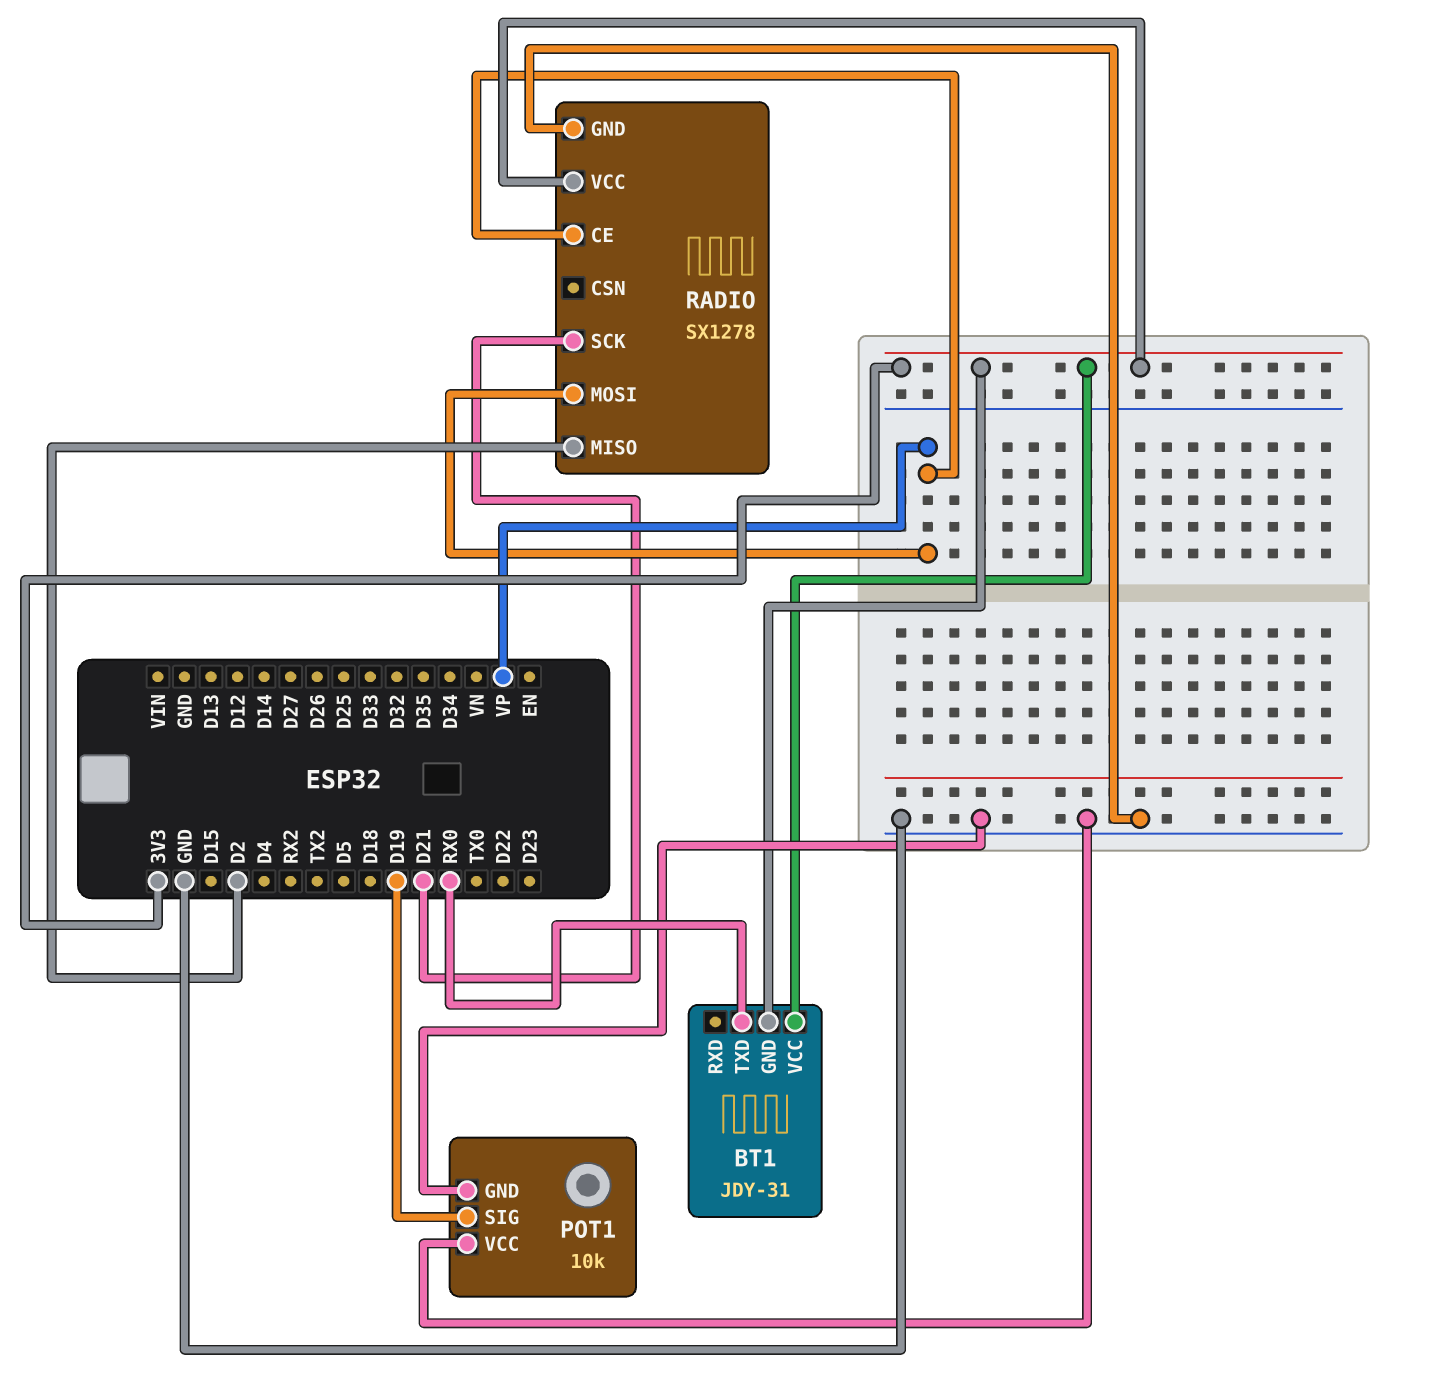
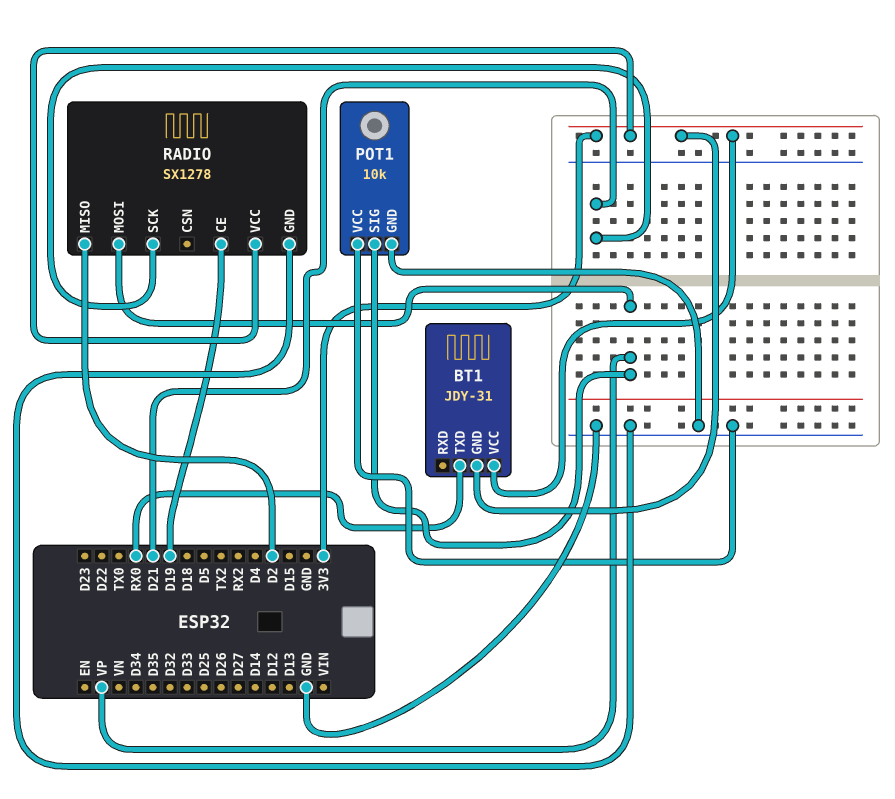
POT1 pin SIG: D19 -> VP
RADIO pin CE: VP -> D19

